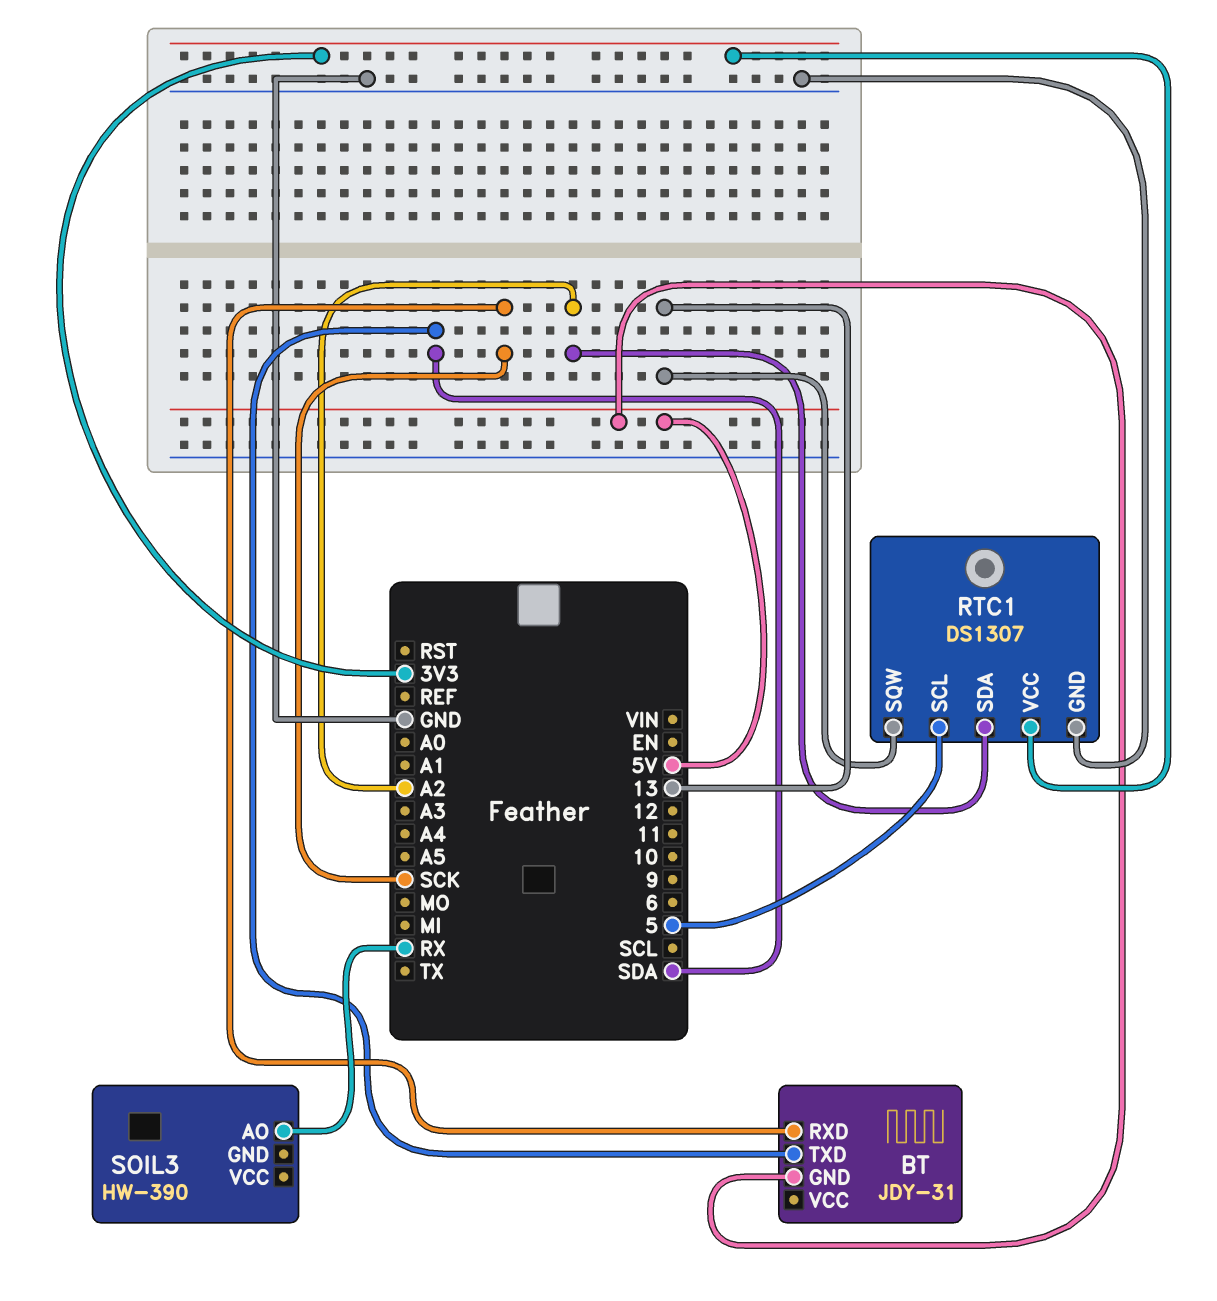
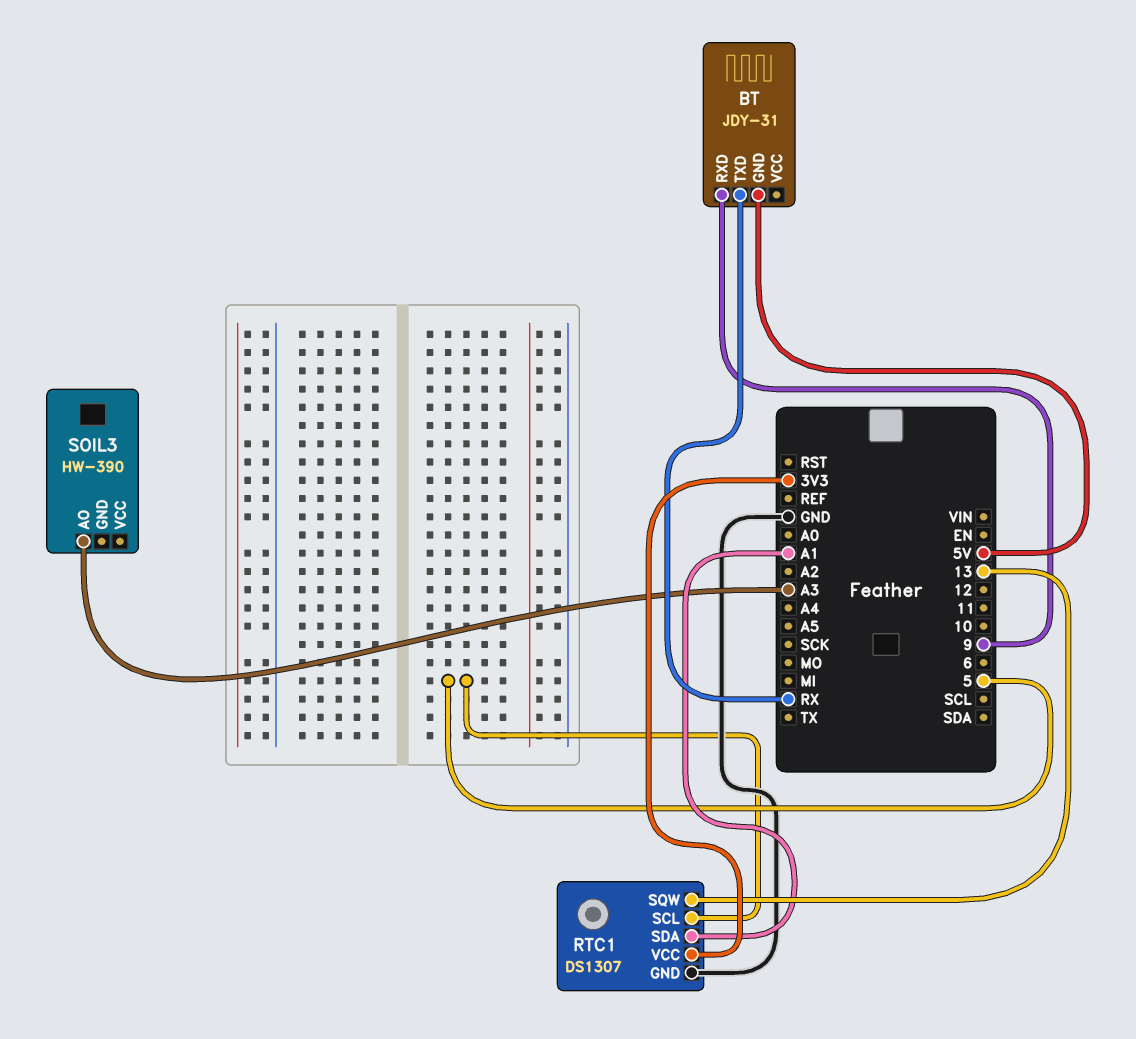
BT pin RXD: SCK -> 9
BT pin TXD: SDA -> RX
RTC1 pin SDA: A2 -> A1
SOIL3 pin AO: RX -> A3

